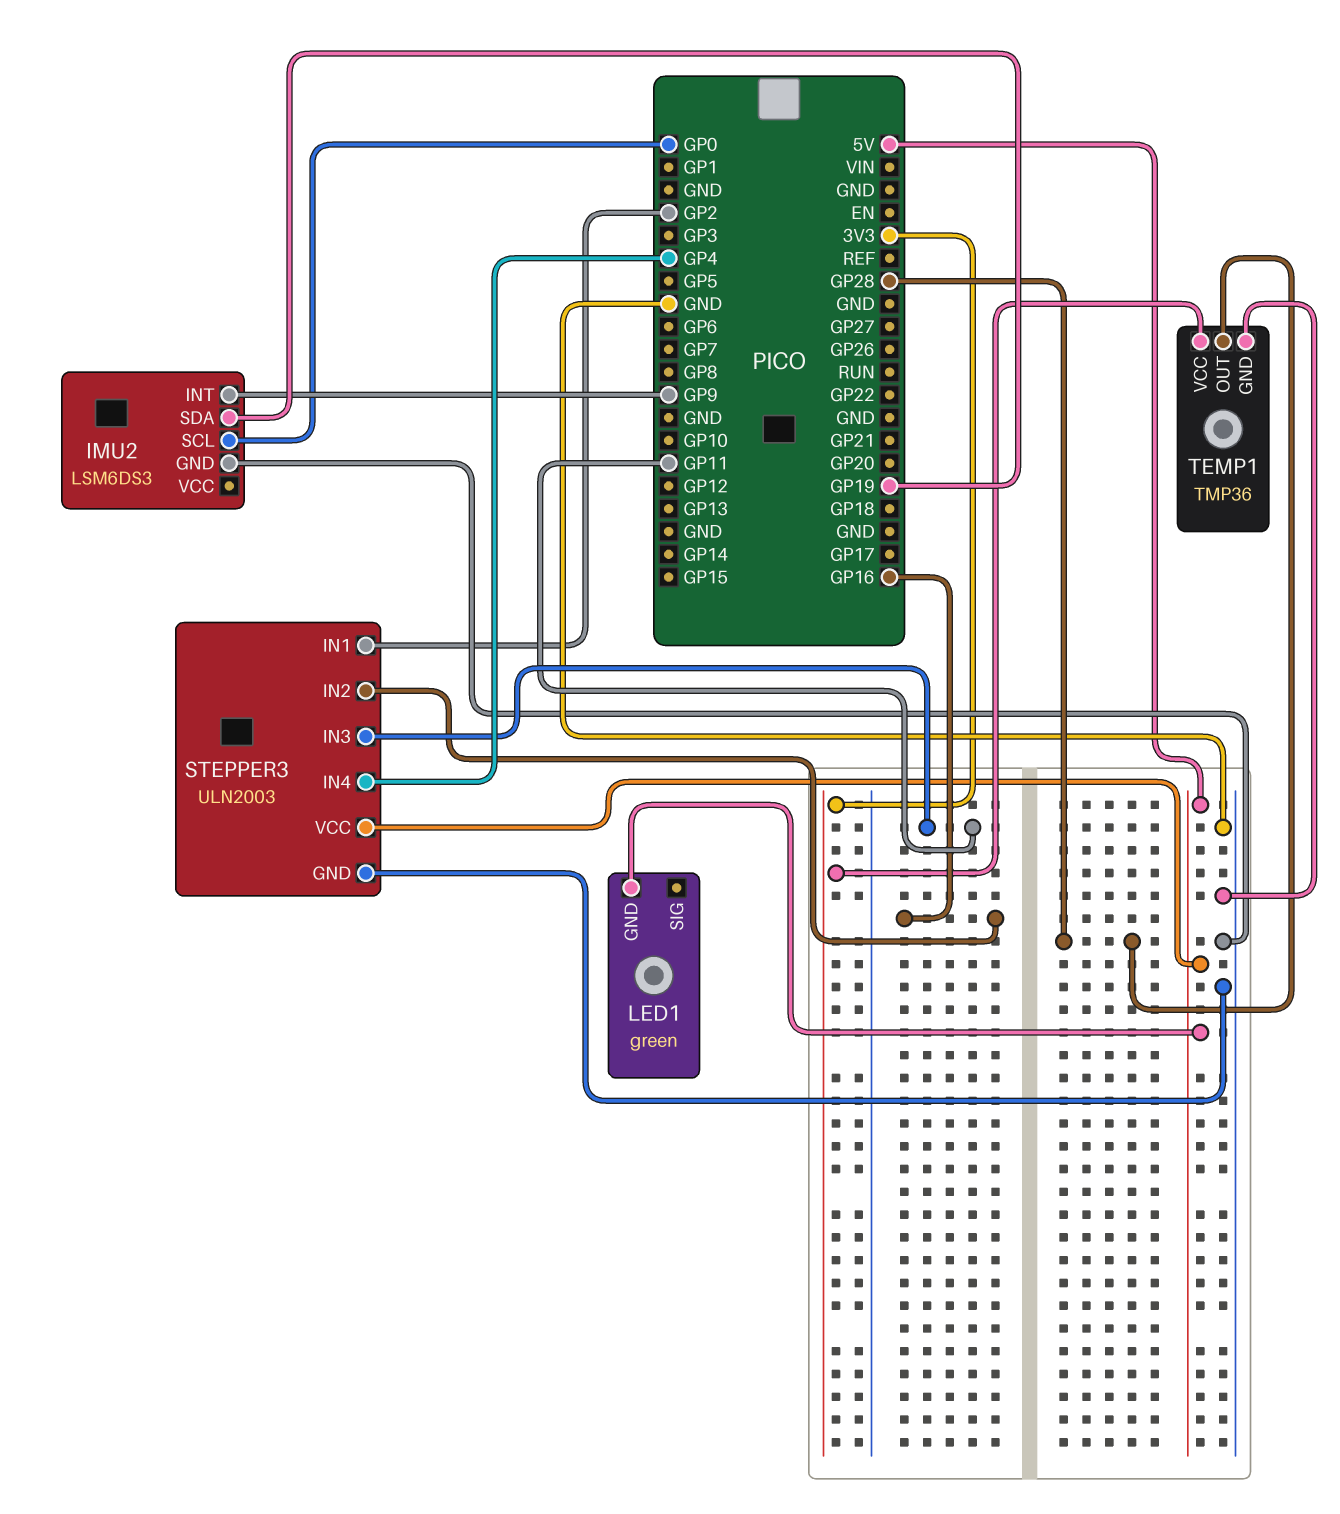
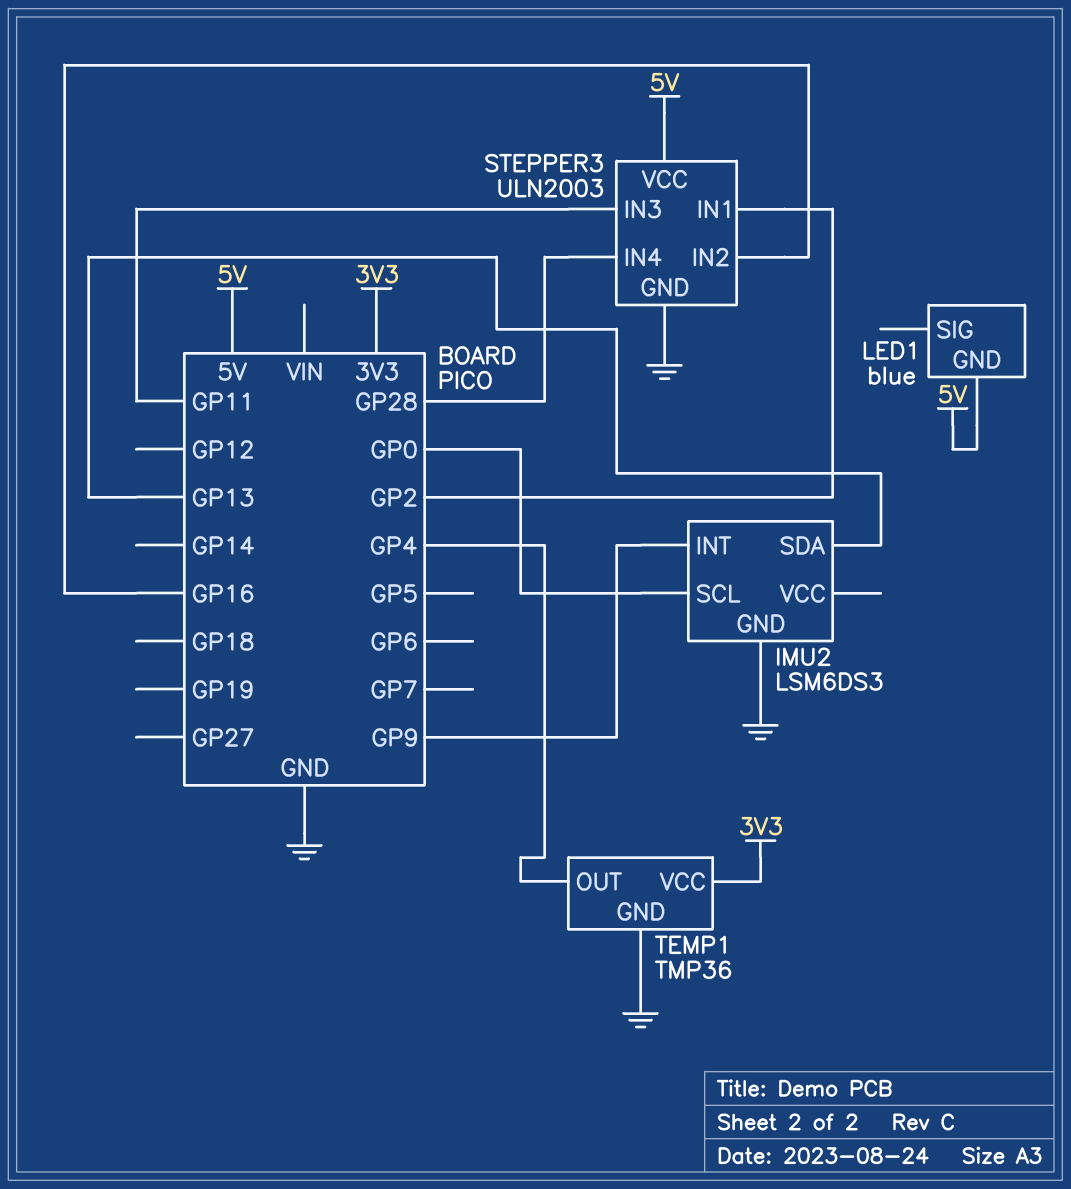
IMU2 pin SDA: GP19 -> GP13
LED1: green -> blue
STEPPER3 pin IN4: GP4 -> GP28
TEMP1 pin OUT: GP28 -> GP4

